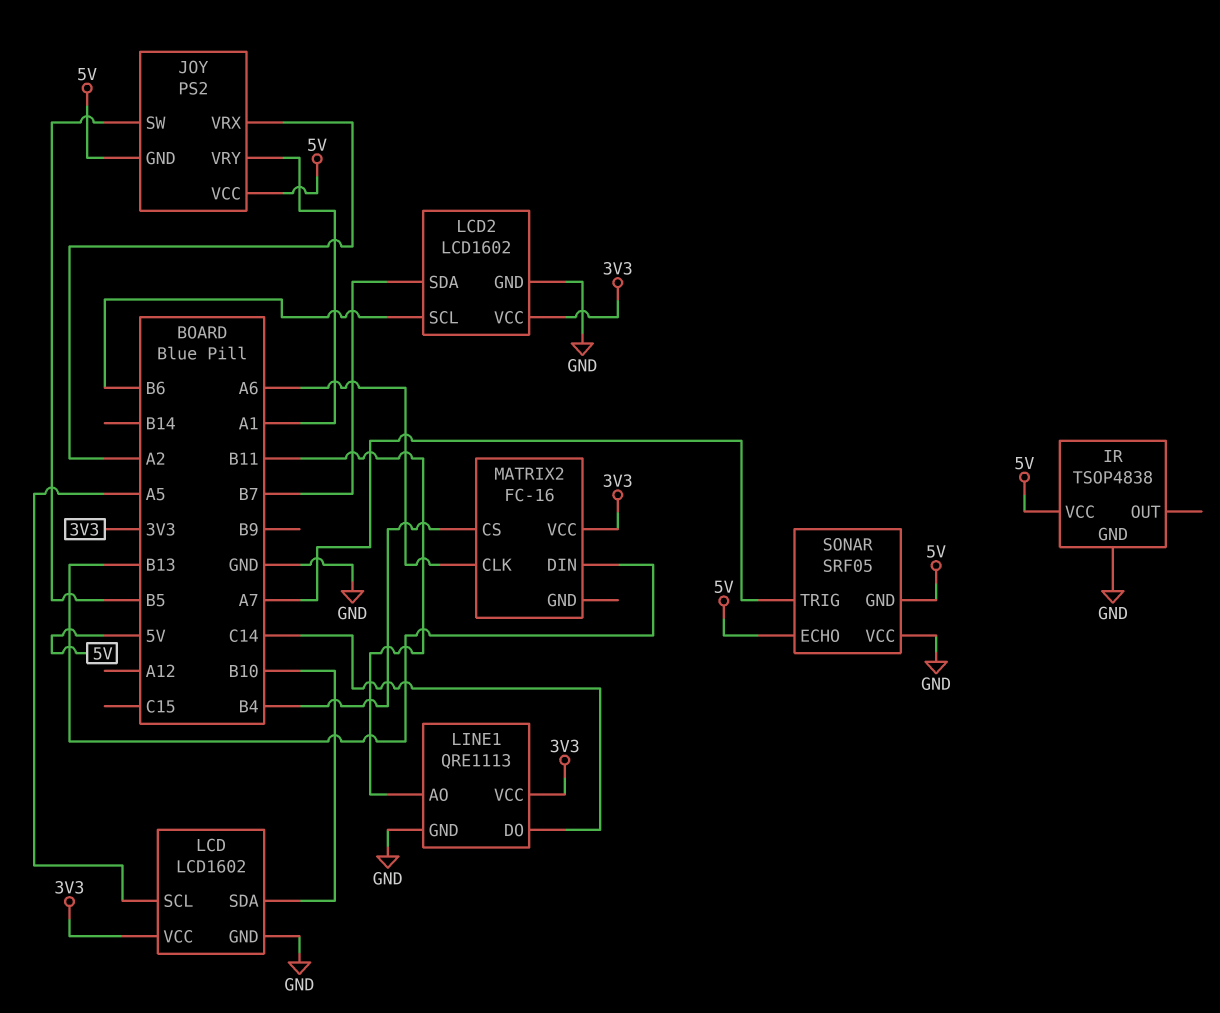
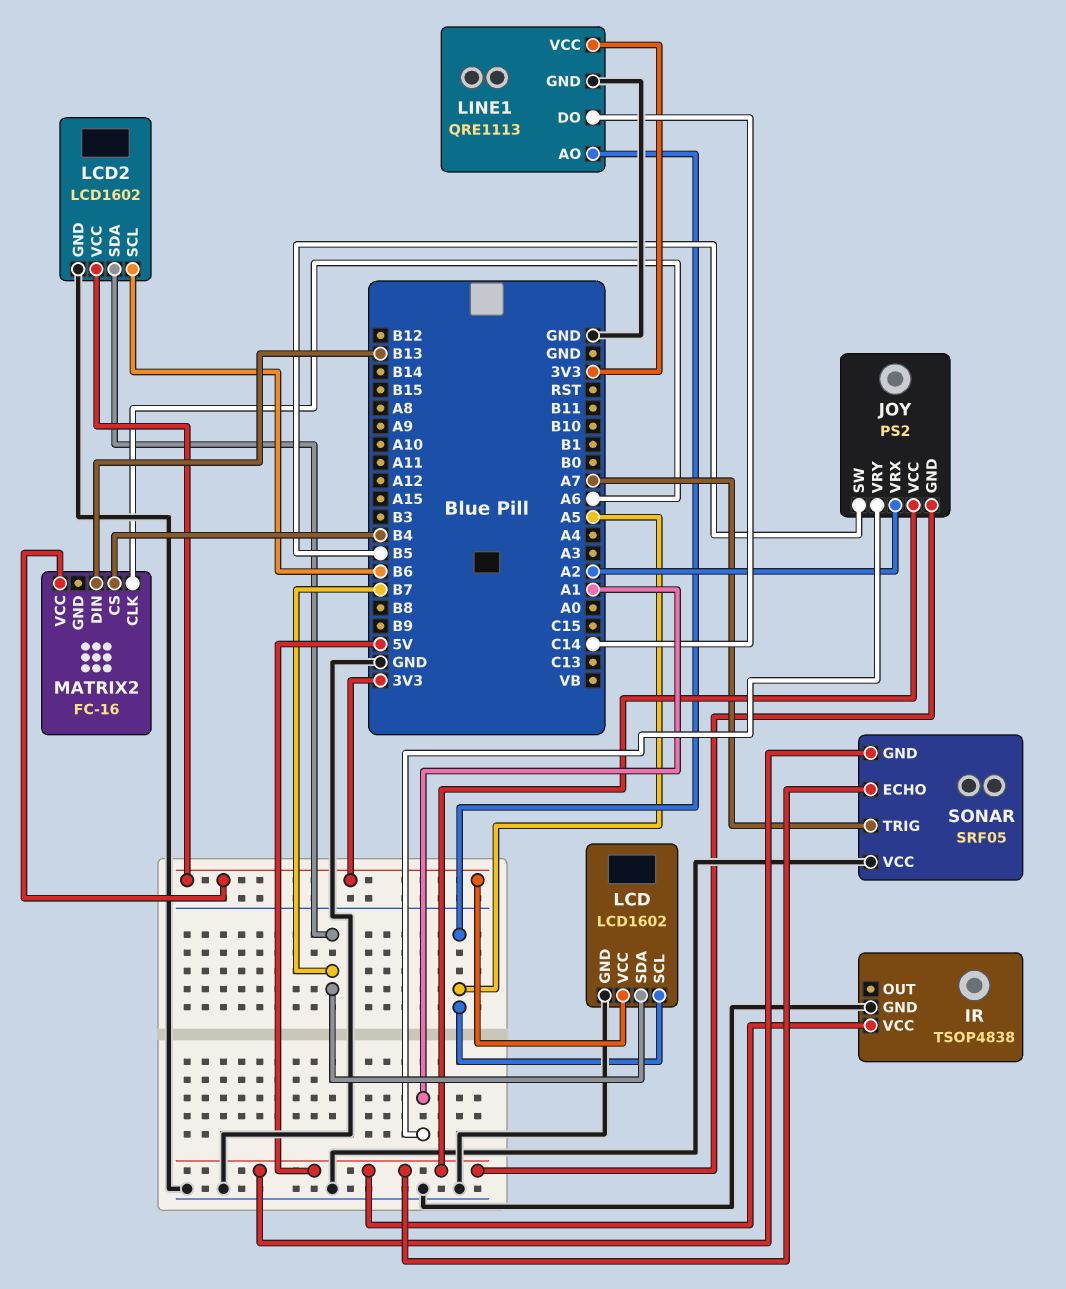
LCD pin SDA: B10 -> B7
LINE1 pin AO: B11 -> A5

